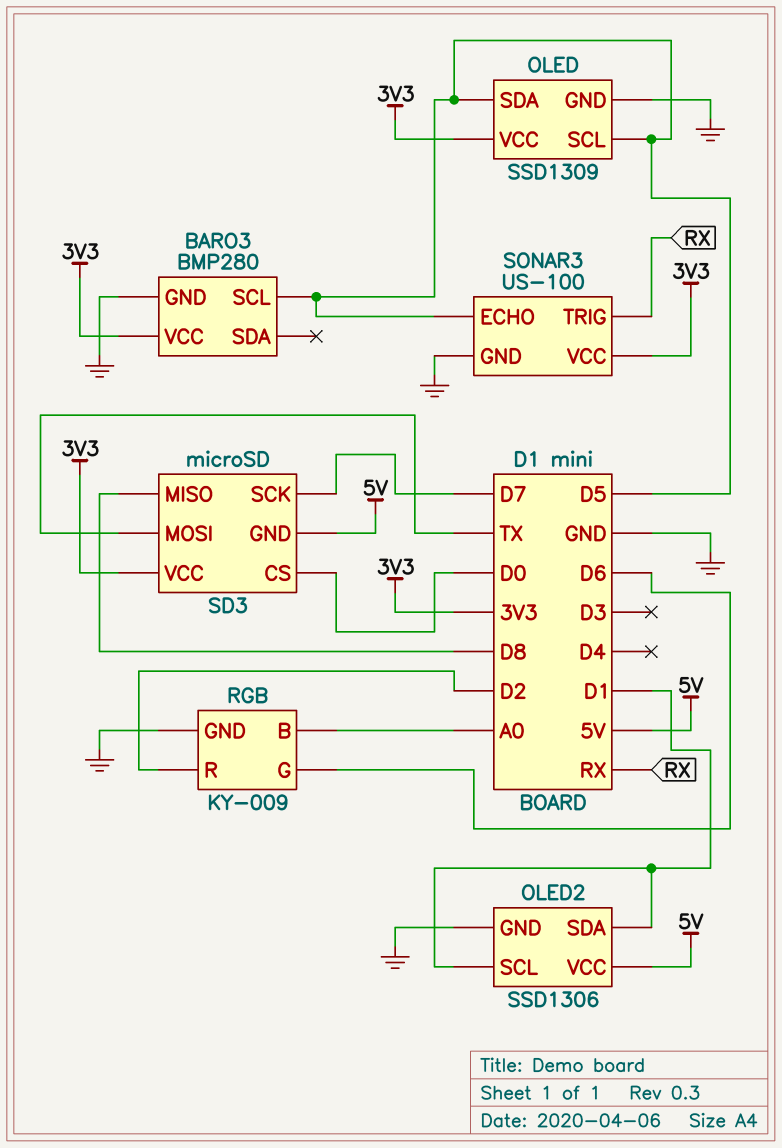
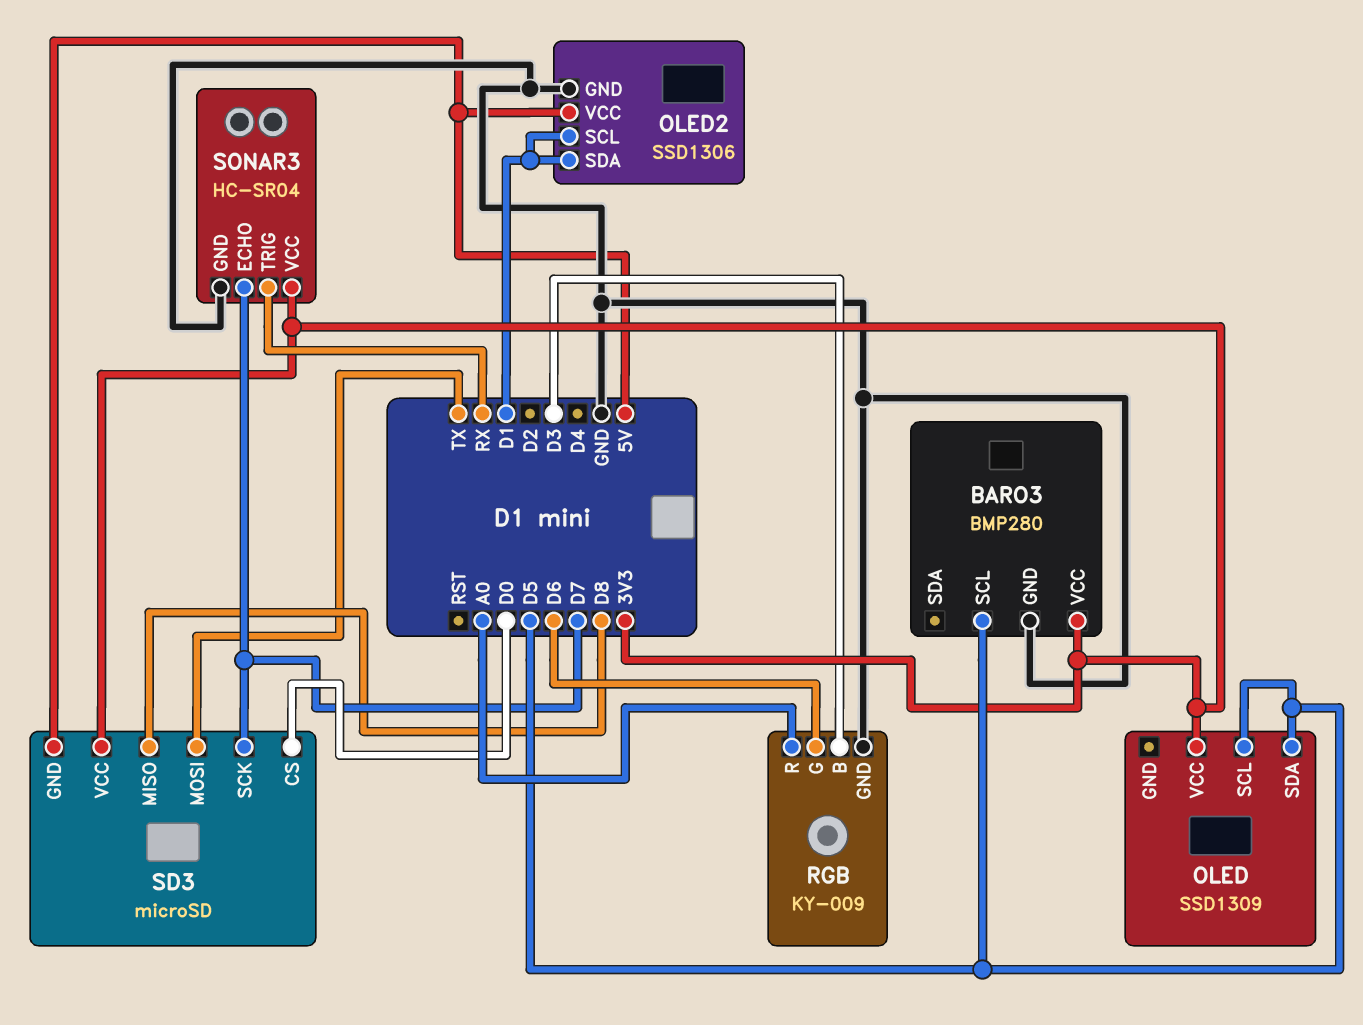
OLED pin GND: GND -> none
RGB pin B: A0 -> D3
RGB pin R: D2 -> A0
SONAR3: US-100 -> HC-SR04
SONAR3 pin ECHO: D5 -> D7

